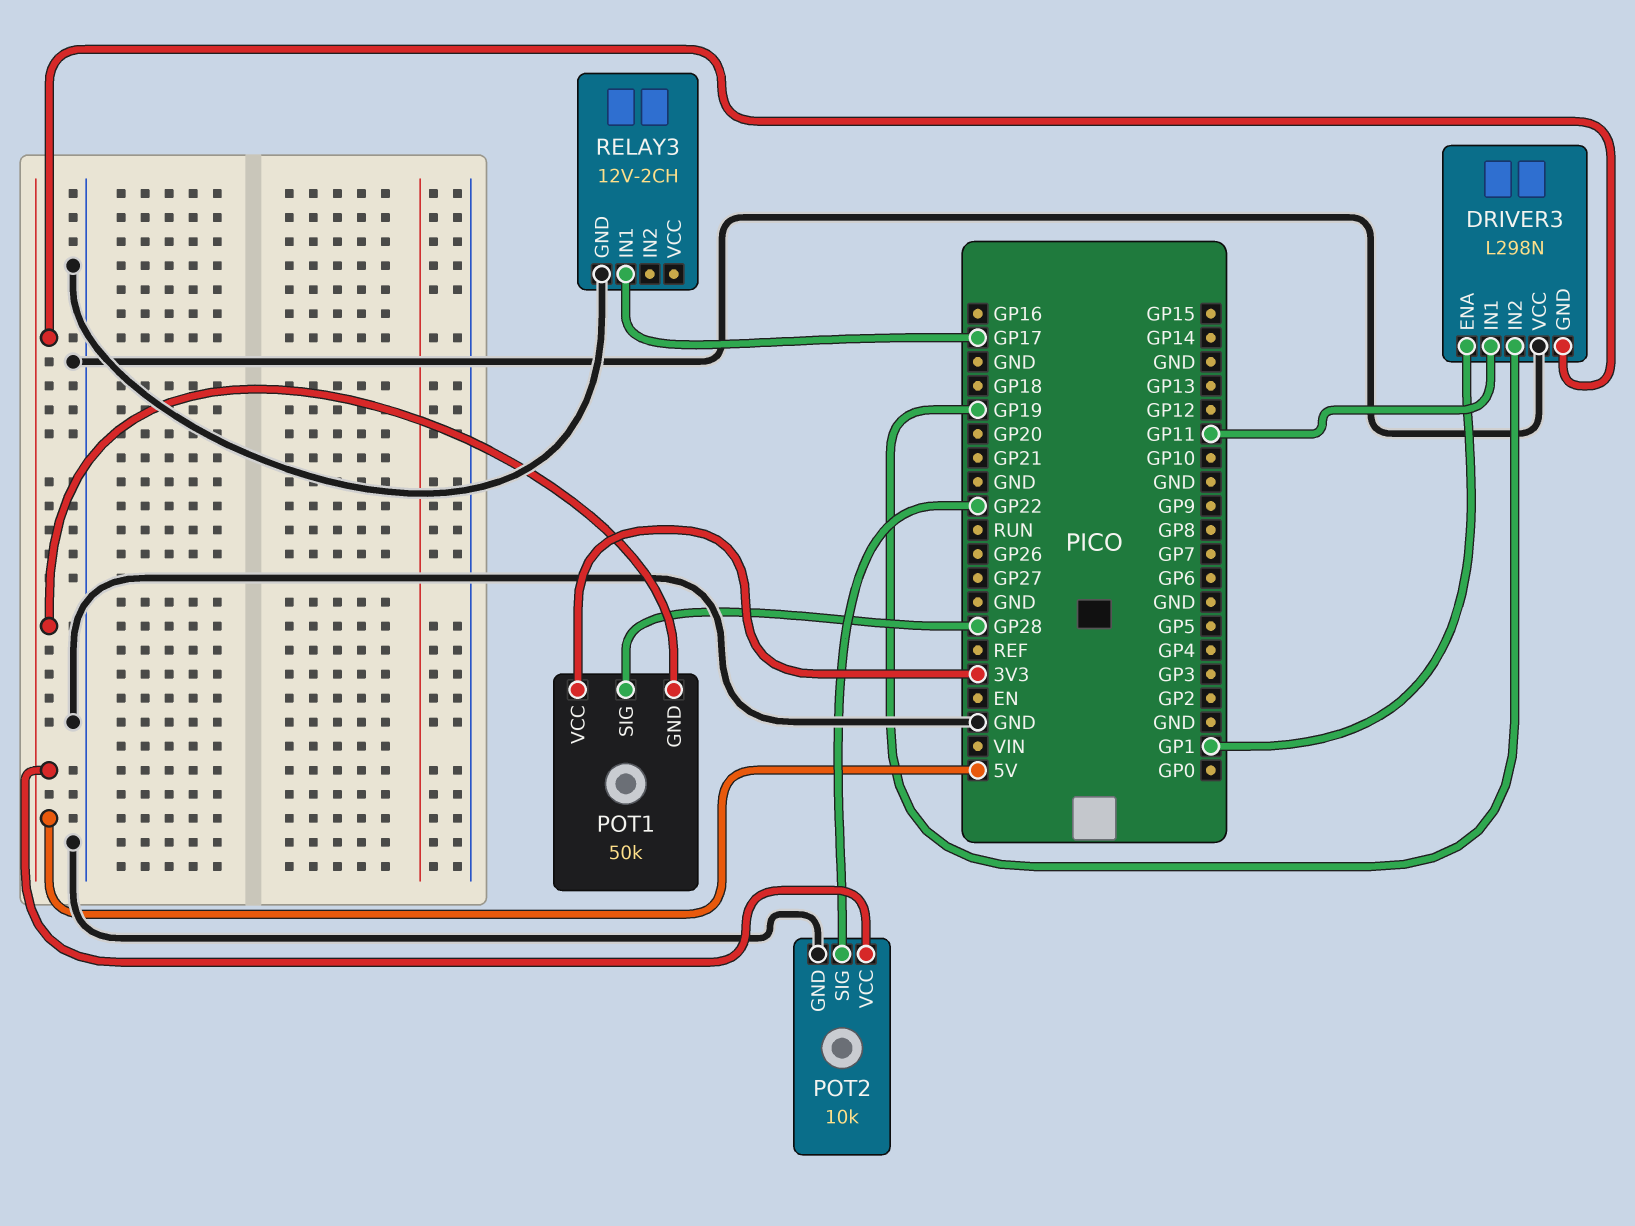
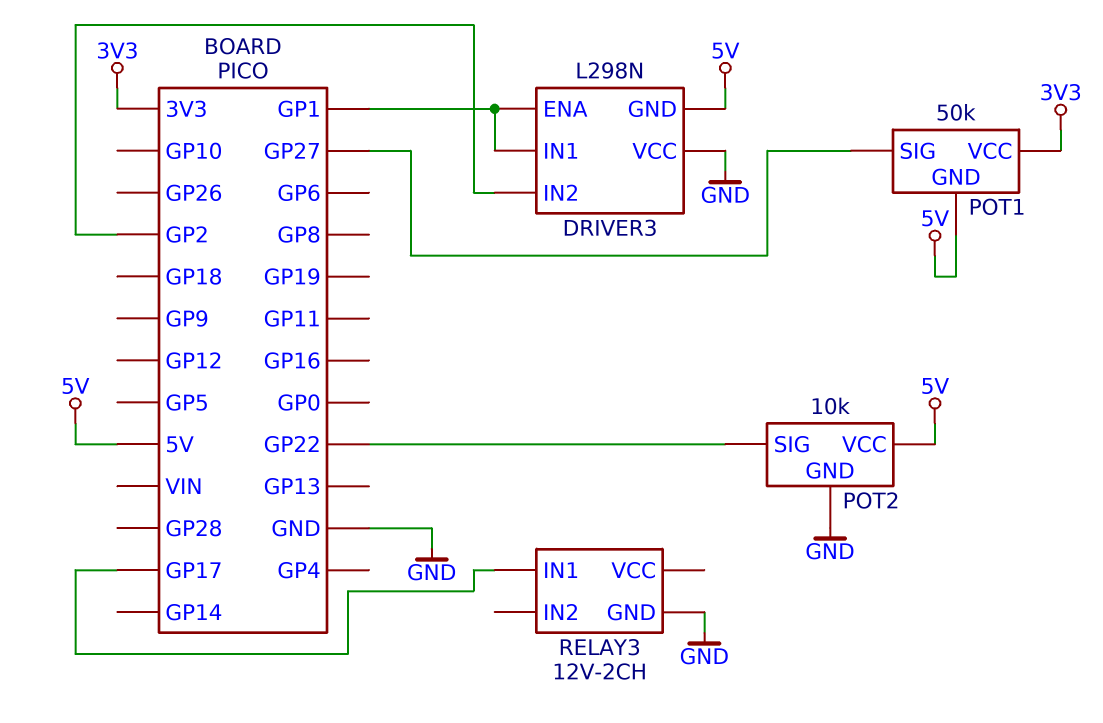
DRIVER3 pin IN1: GP11 -> GP1
DRIVER3 pin IN2: GP19 -> GP2
POT1 pin SIG: GP28 -> GP27

